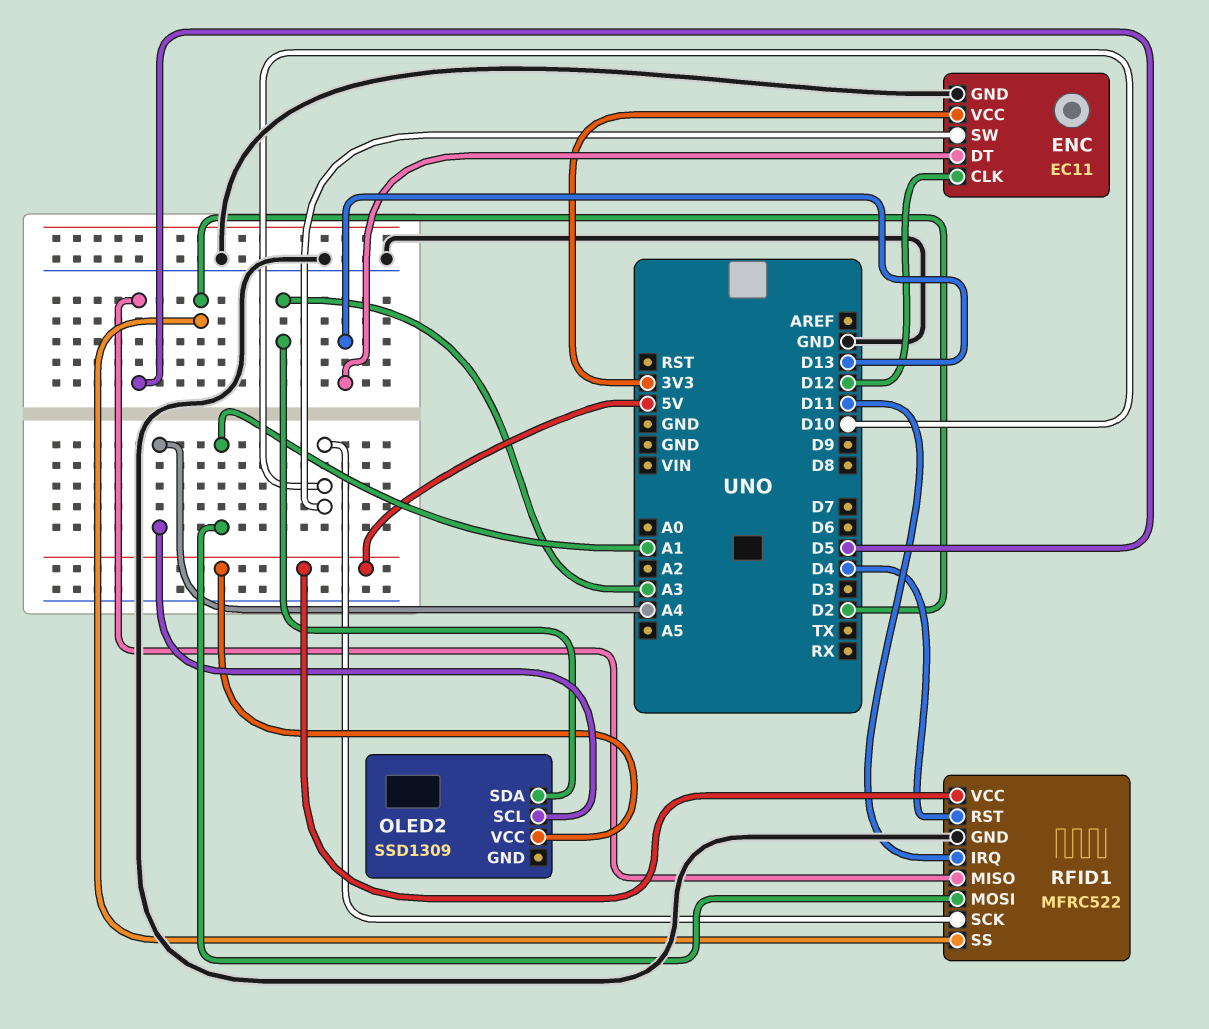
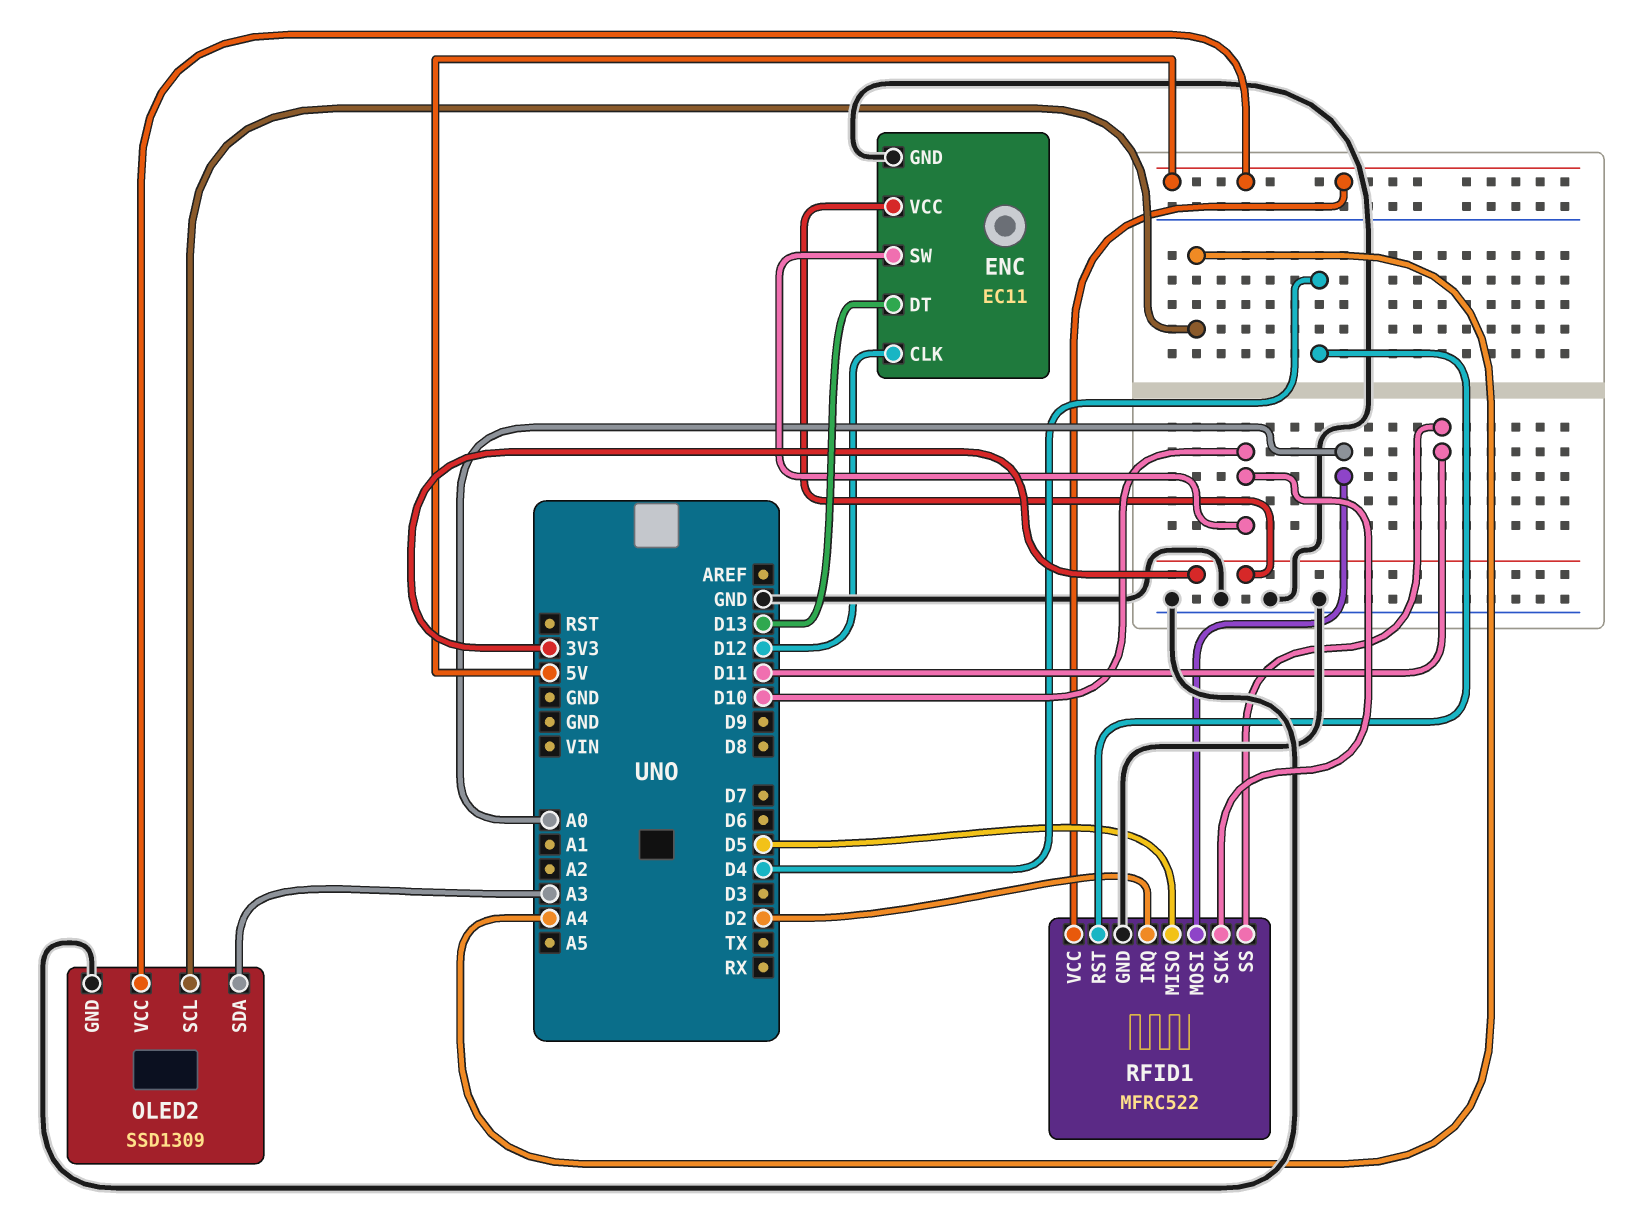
OLED2 pin GND: none -> GND
RFID1 pin IRQ: D11 -> D2
RFID1 pin MOSI: A1 -> A0
RFID1 pin SS: D2 -> D11

